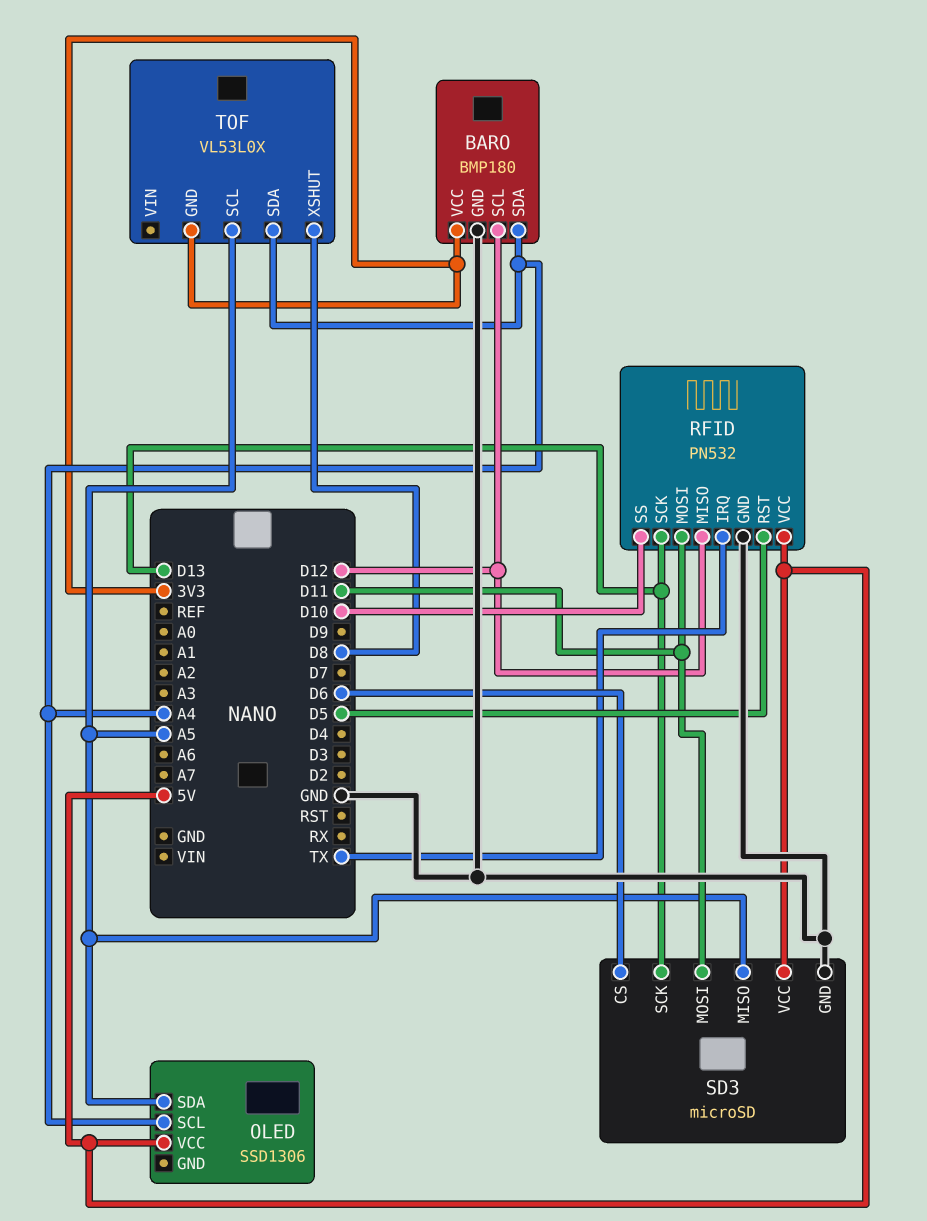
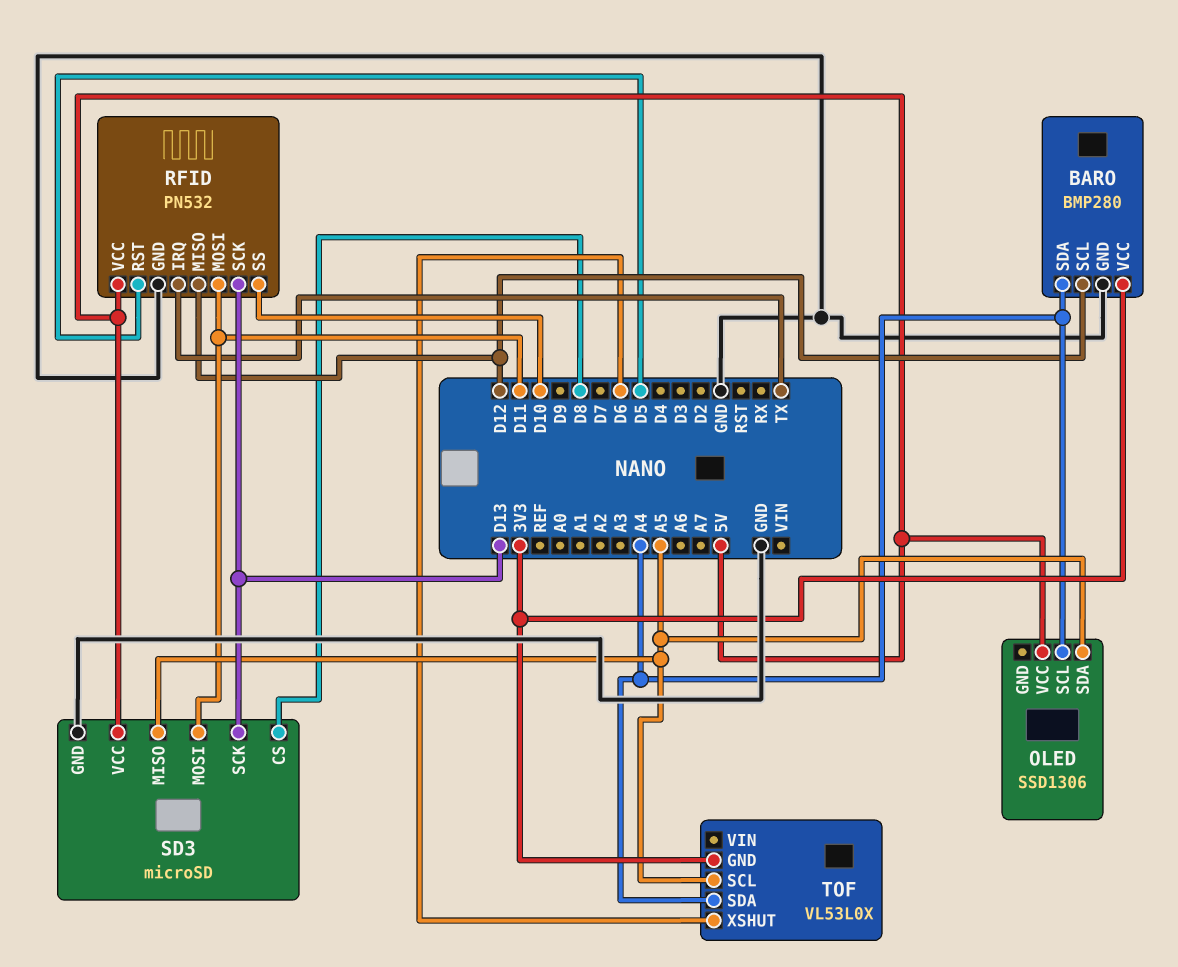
BARO: BMP180 -> BMP280
SD3 pin CS: D6 -> D8
TOF pin XSHUT: D8 -> D6

